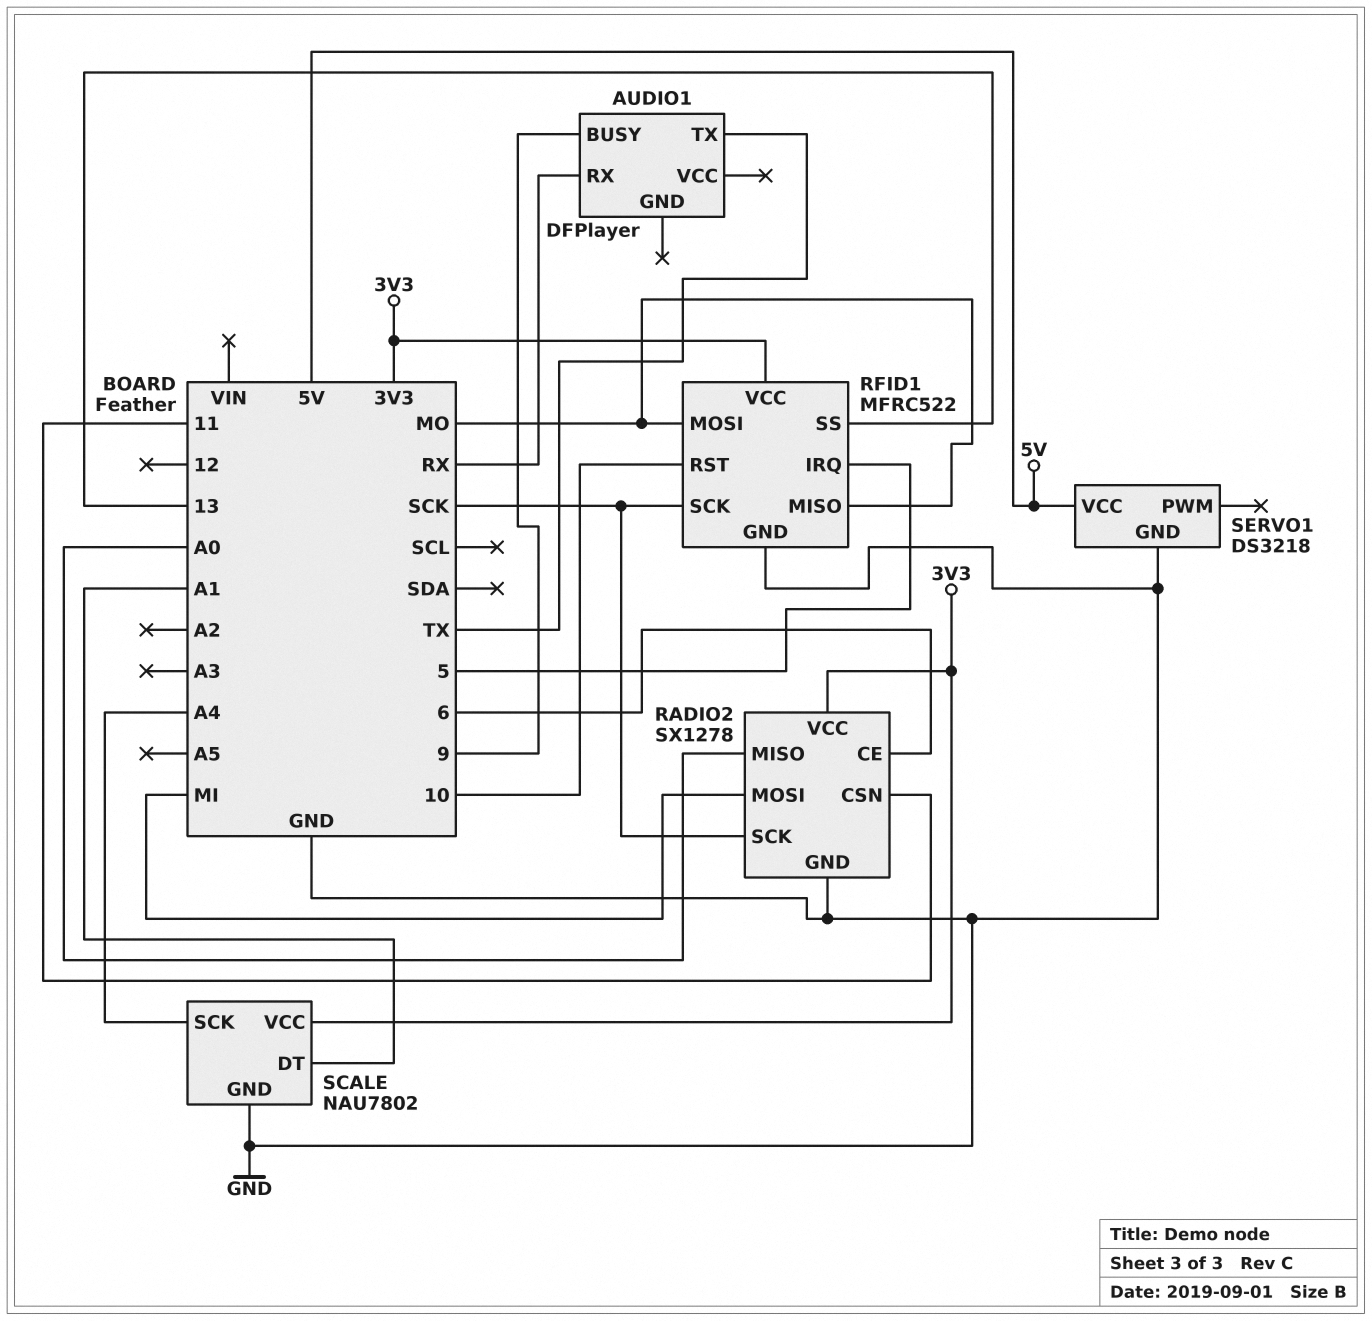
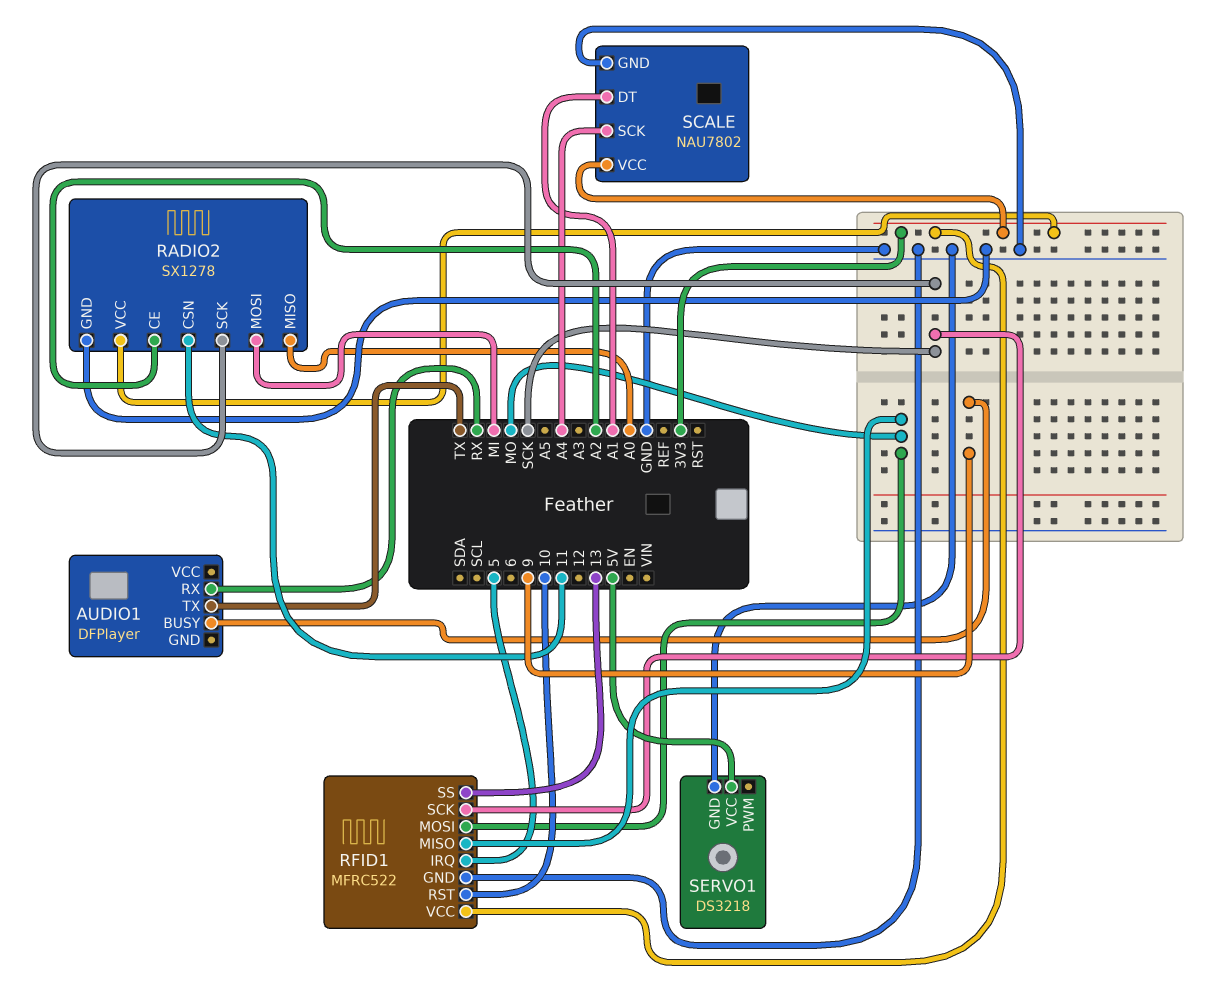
RADIO2 pin CE: 6 -> A2

